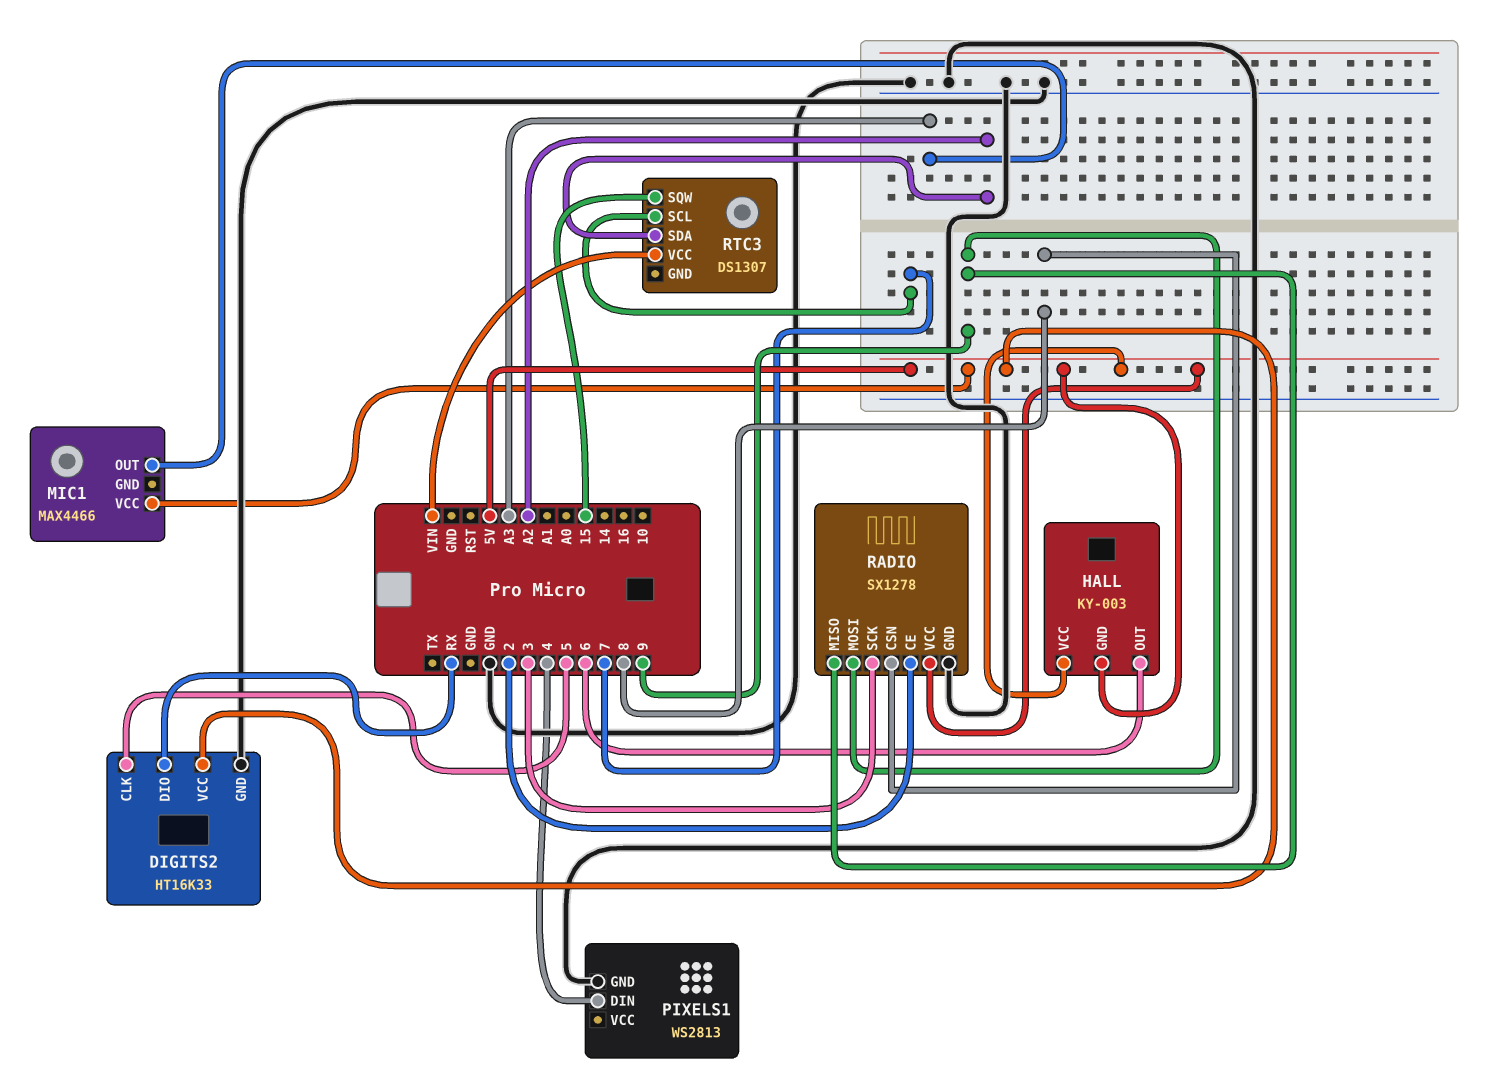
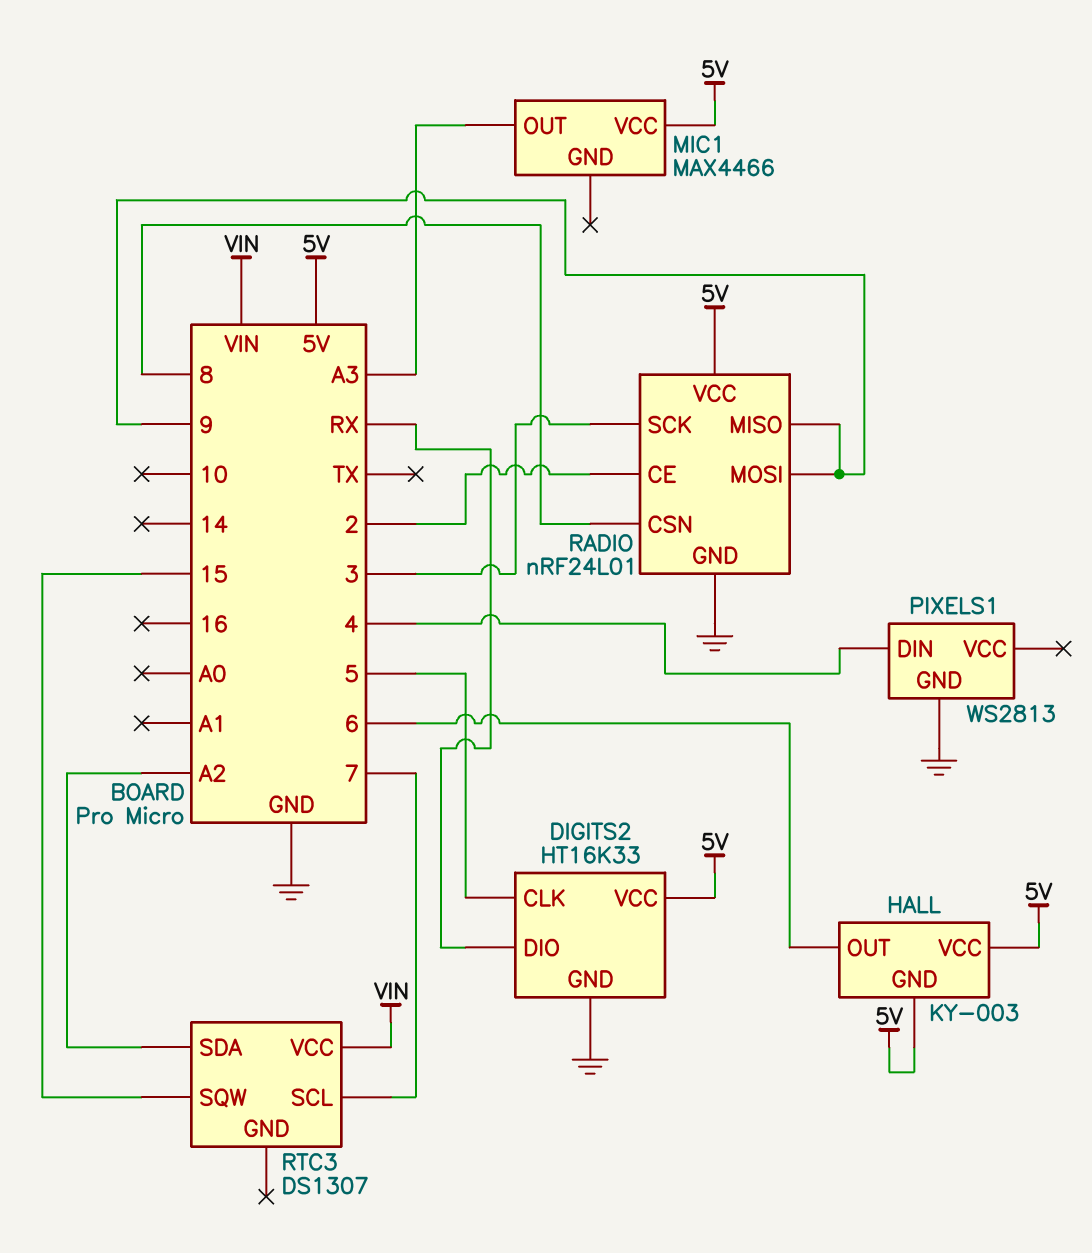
RADIO: SX1278 -> nRF24L01

